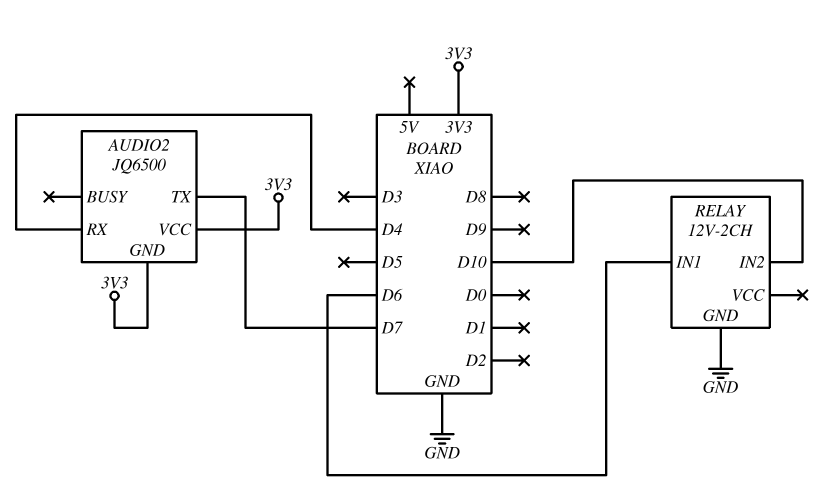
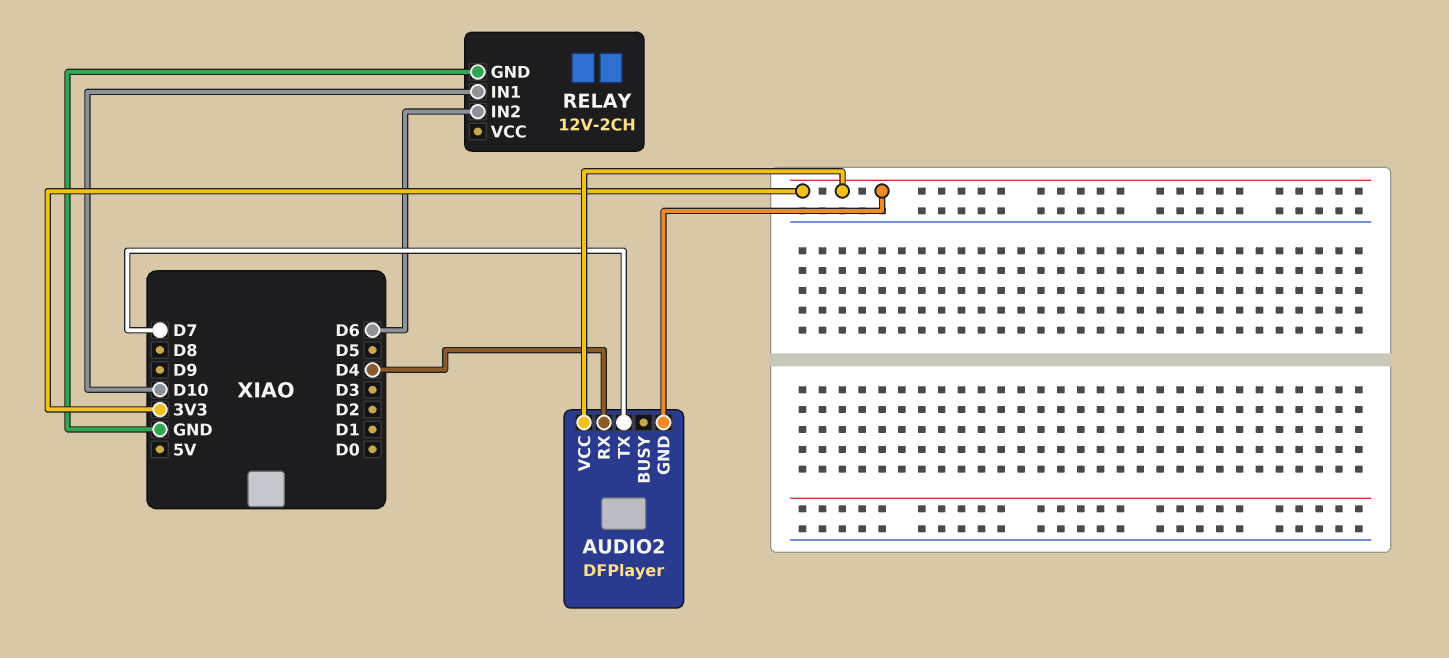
AUDIO2: JQ6500 -> DFPlayer
RELAY pin IN1: D6 -> D10
RELAY pin IN2: D10 -> D6

